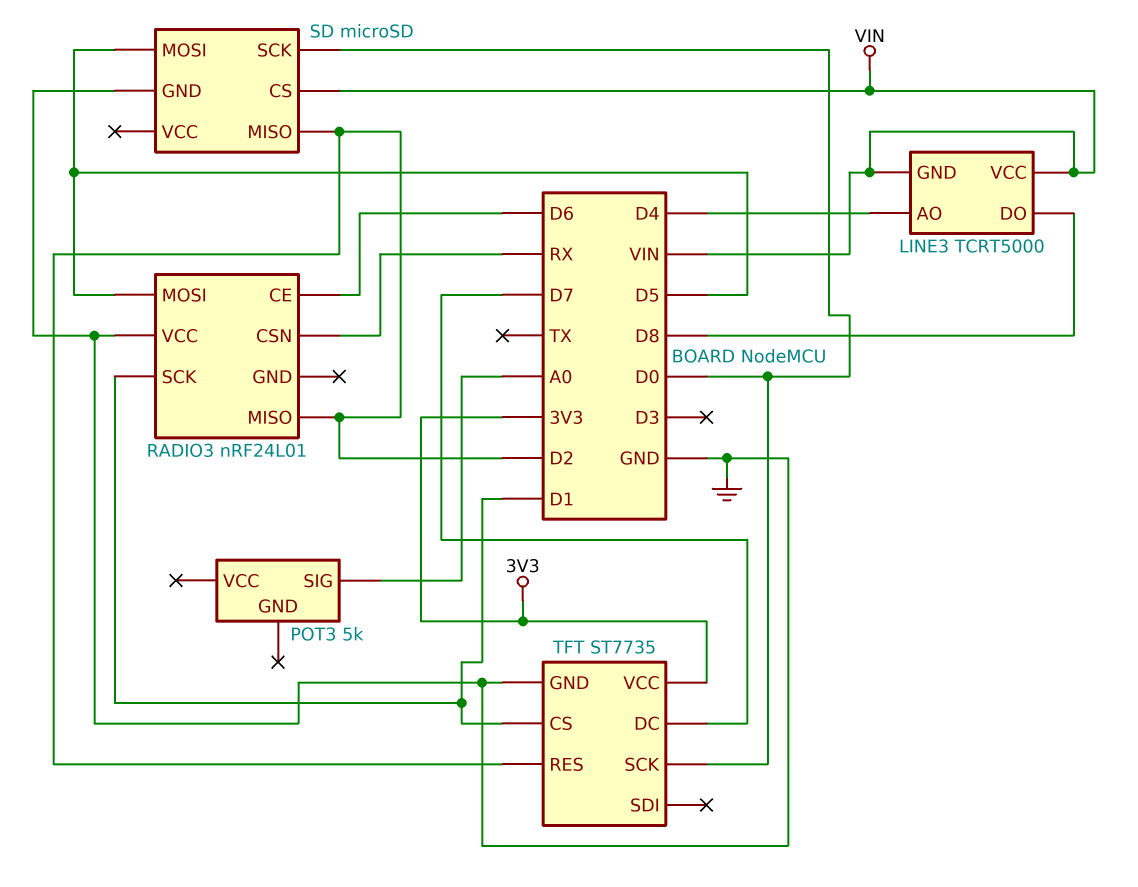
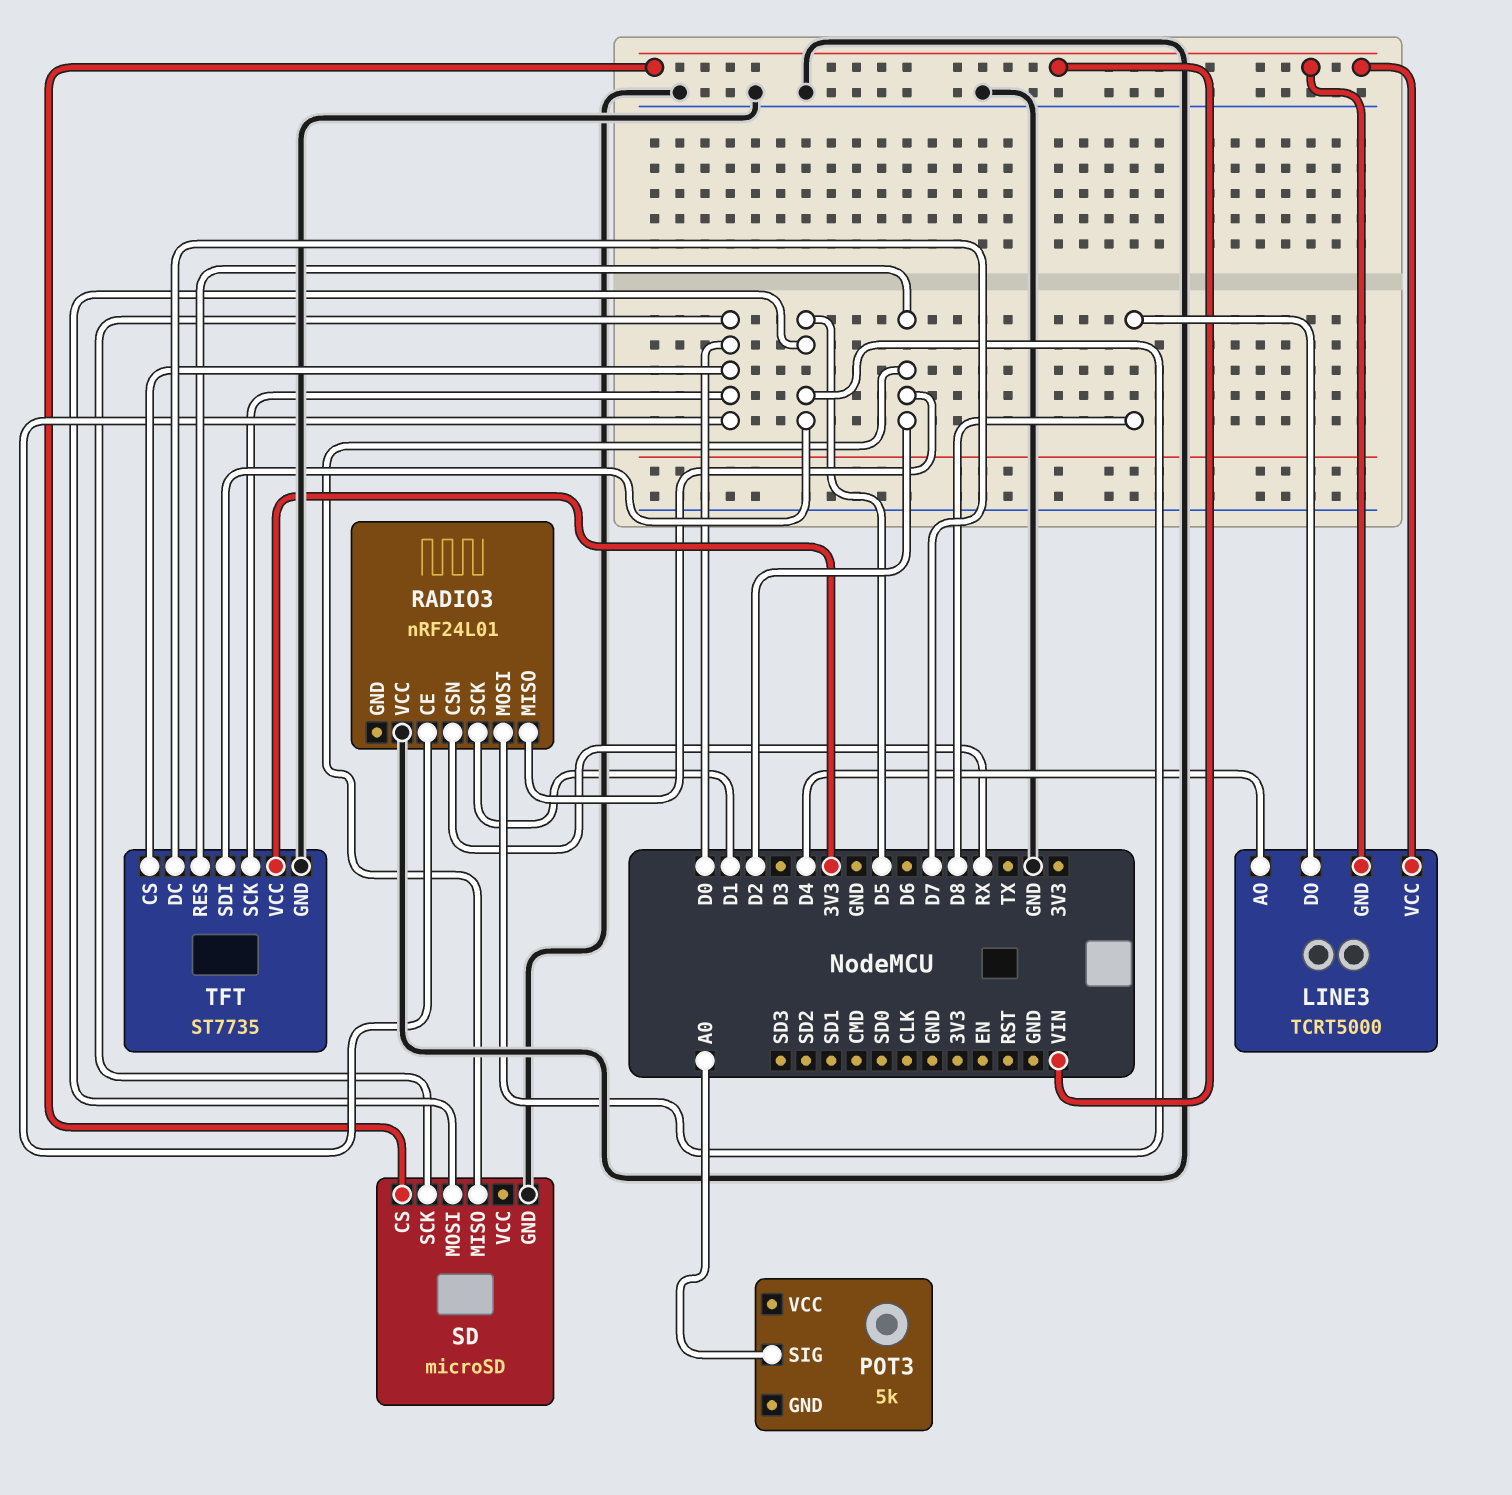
RADIO3 pin CE: D6 -> D0
TFT pin CS: D1 -> D0
TFT pin SDI: none -> D5

